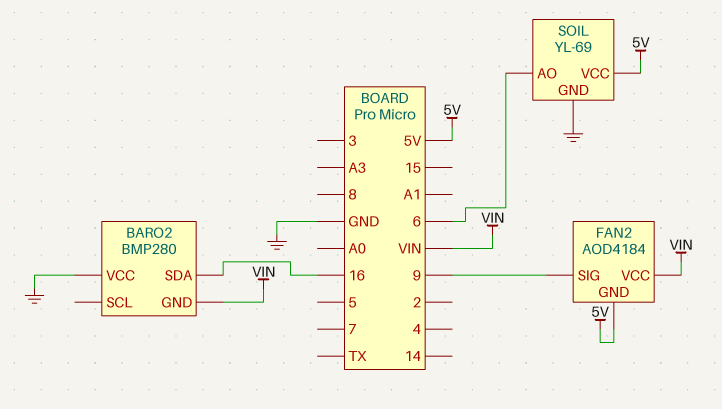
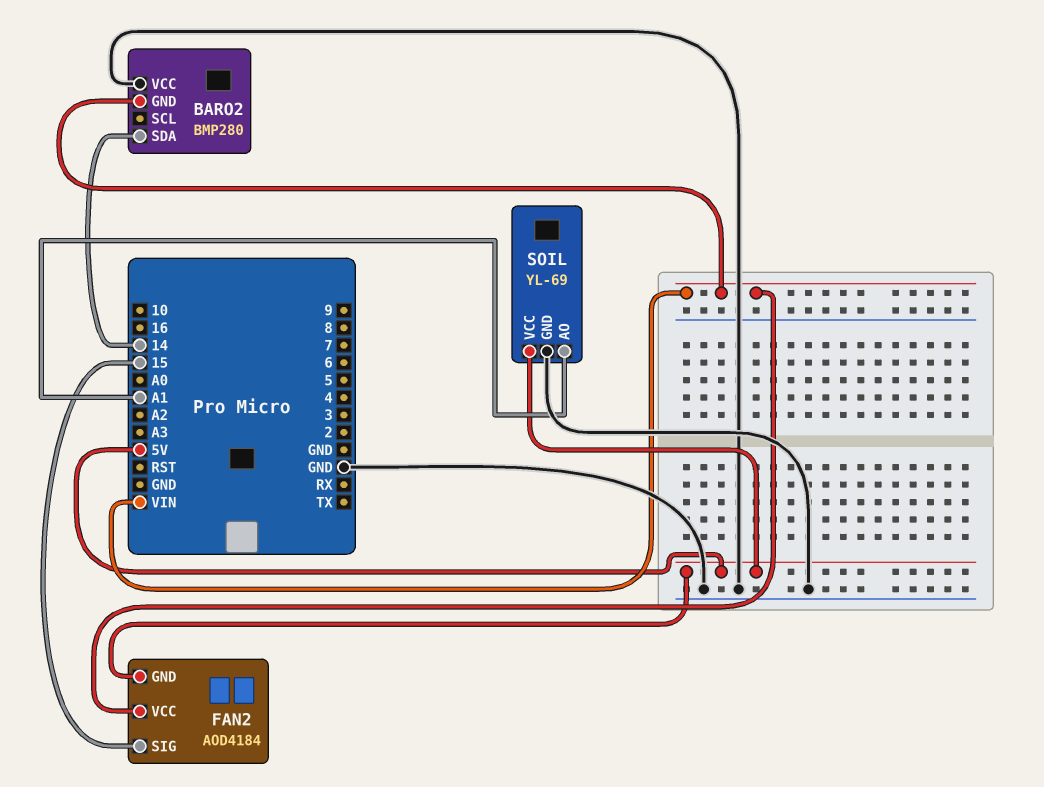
BARO2 pin SDA: 16 -> 14
FAN2 pin SIG: 9 -> 15
SOIL pin AO: 6 -> A1

